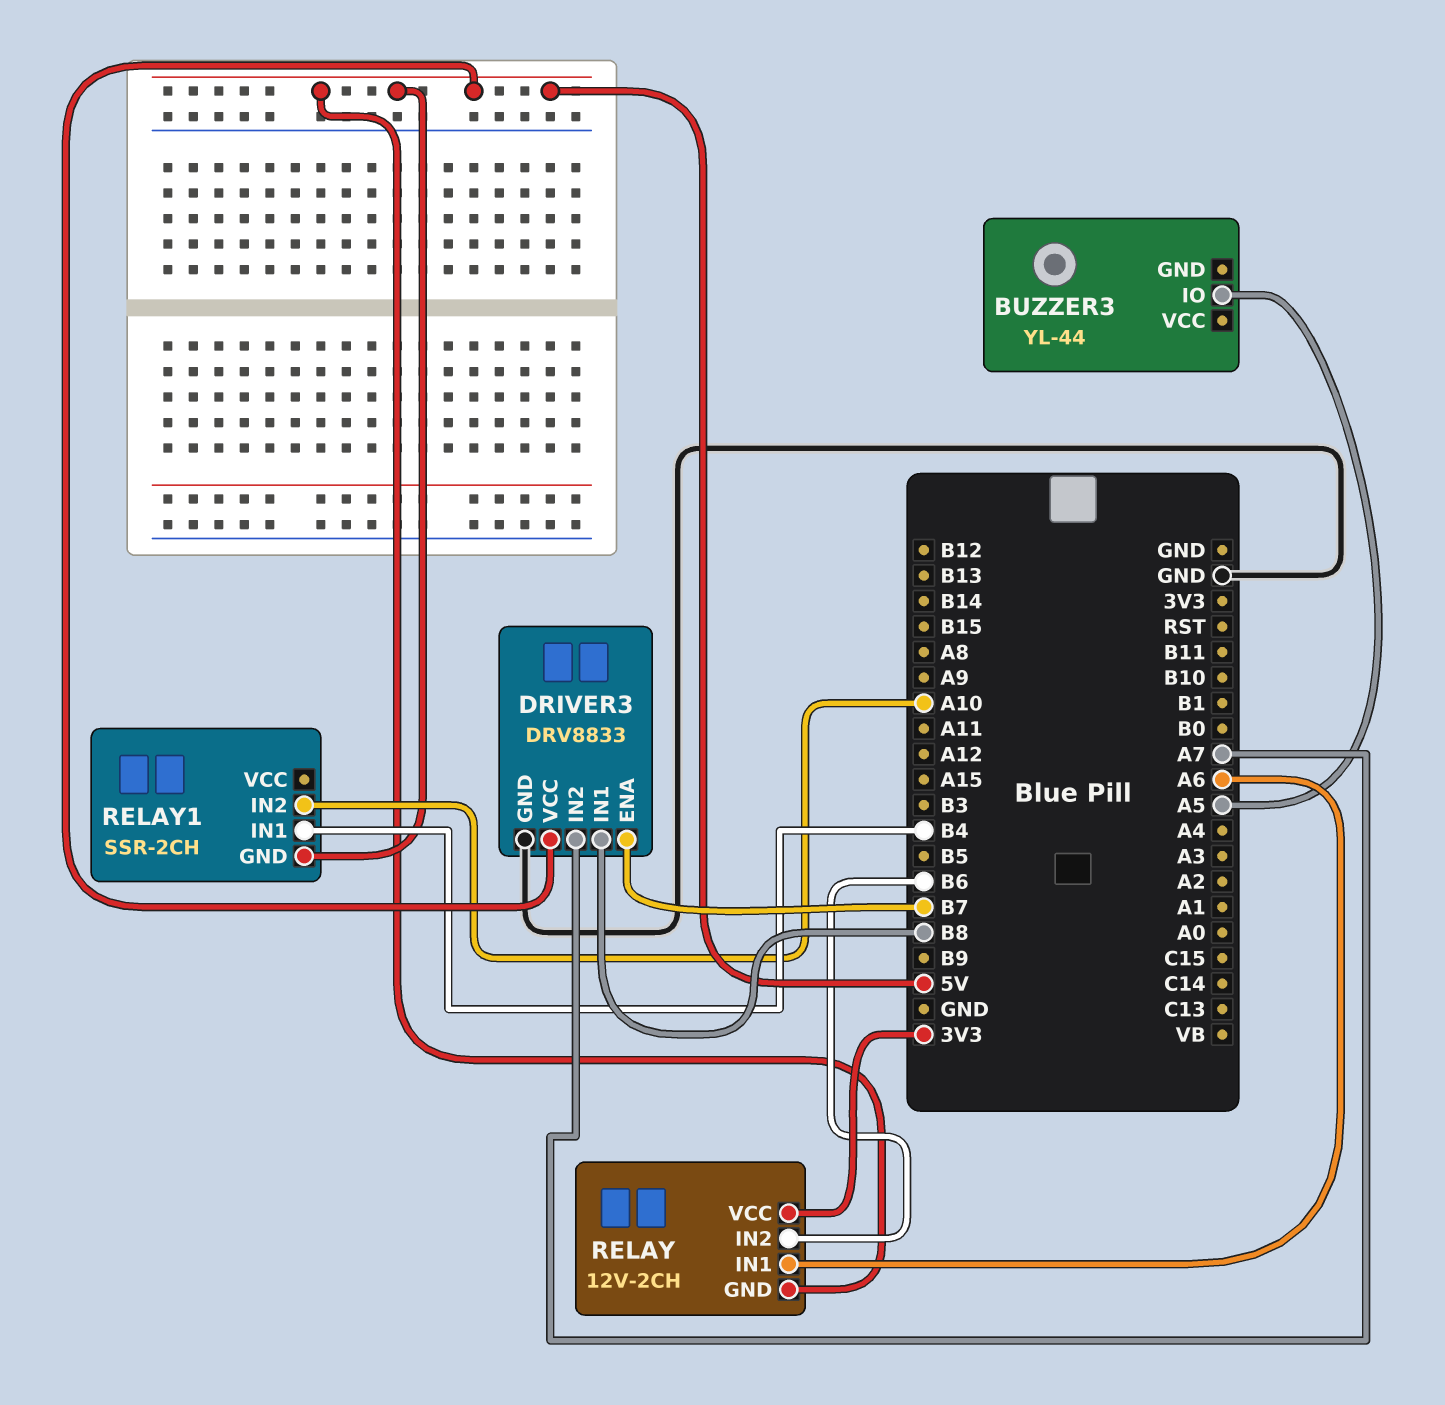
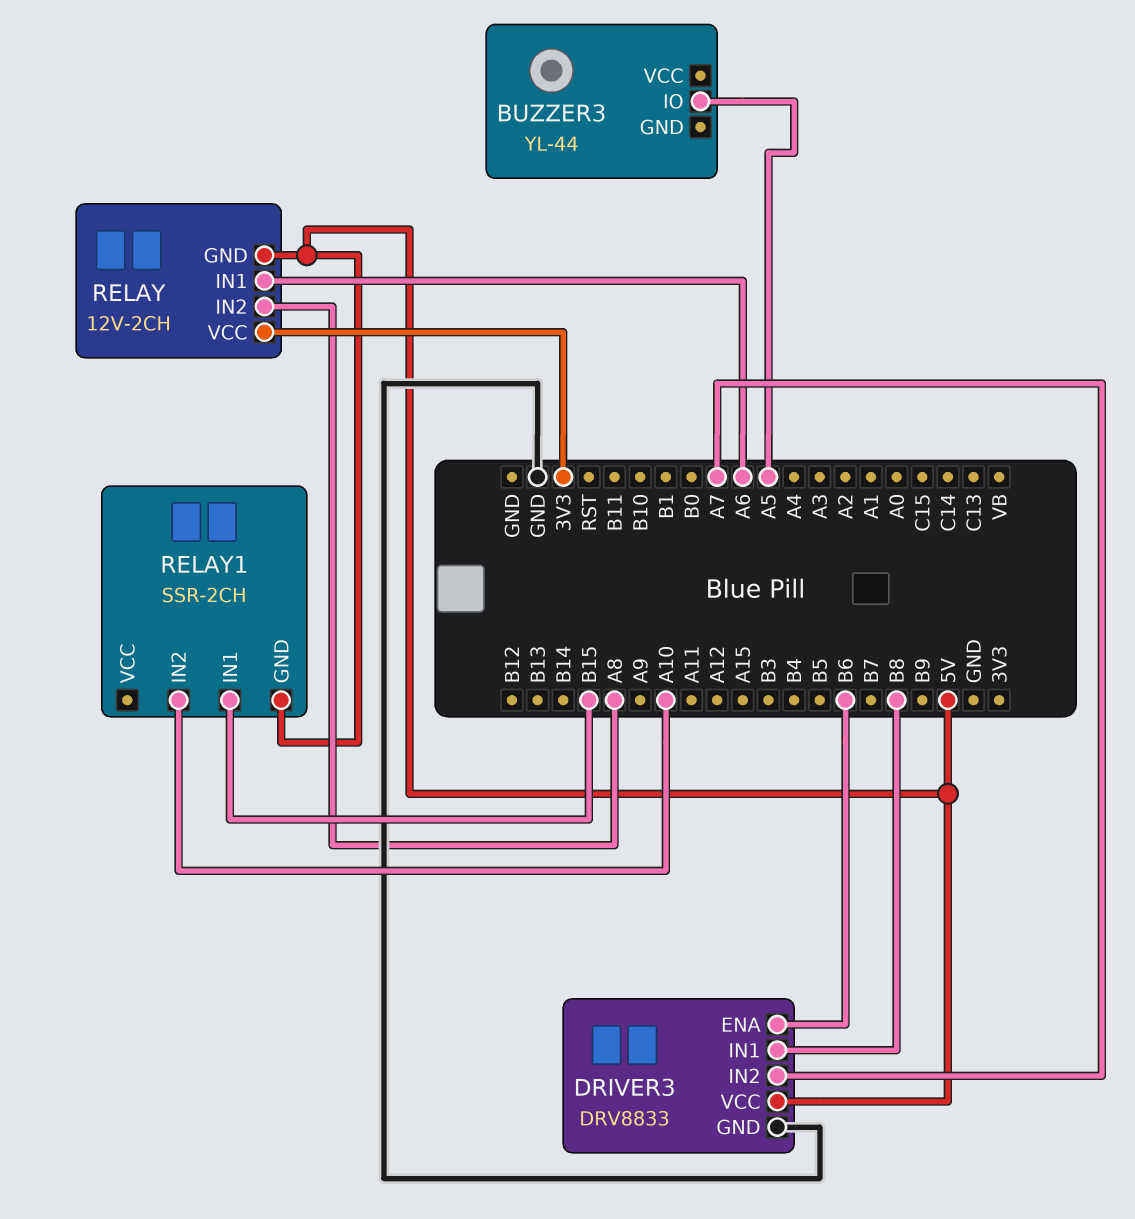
DRIVER3 pin ENA: B7 -> B6
RELAY pin IN2: B6 -> A8
RELAY1 pin IN1: B4 -> B15

